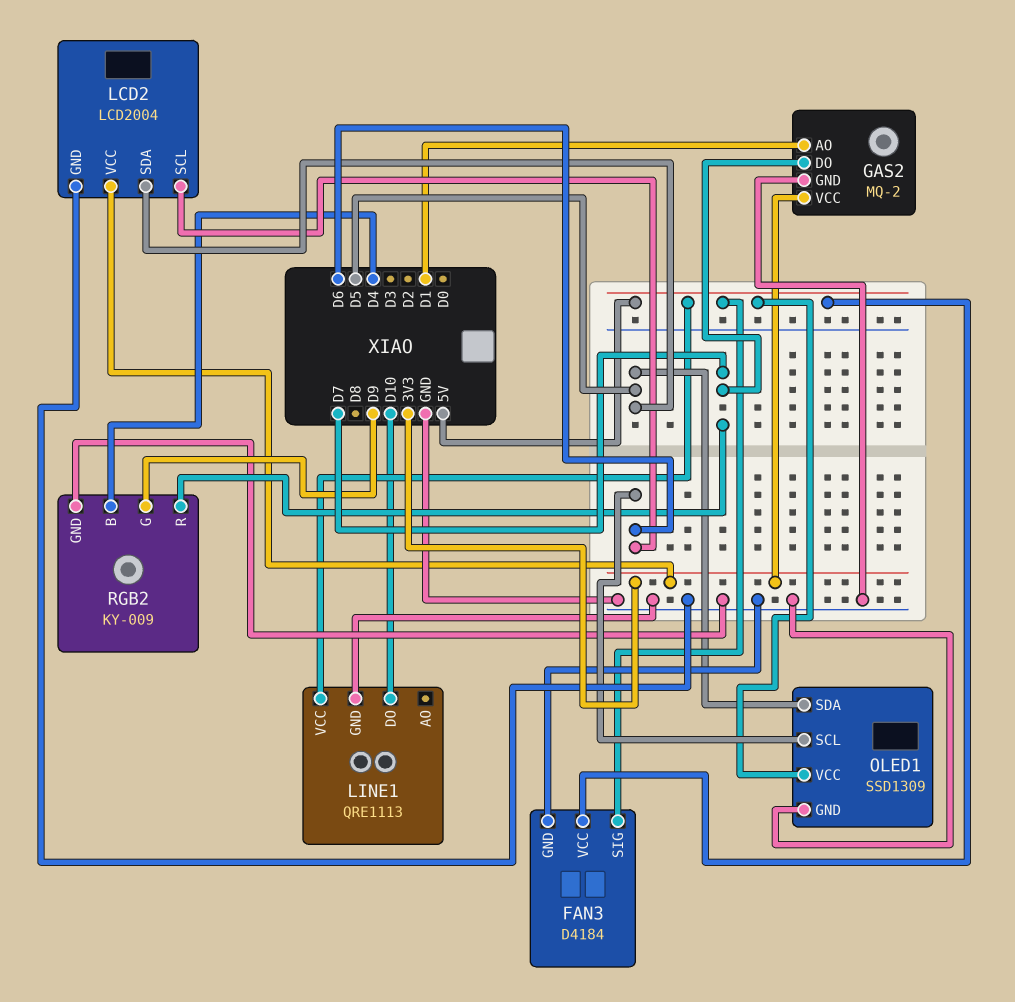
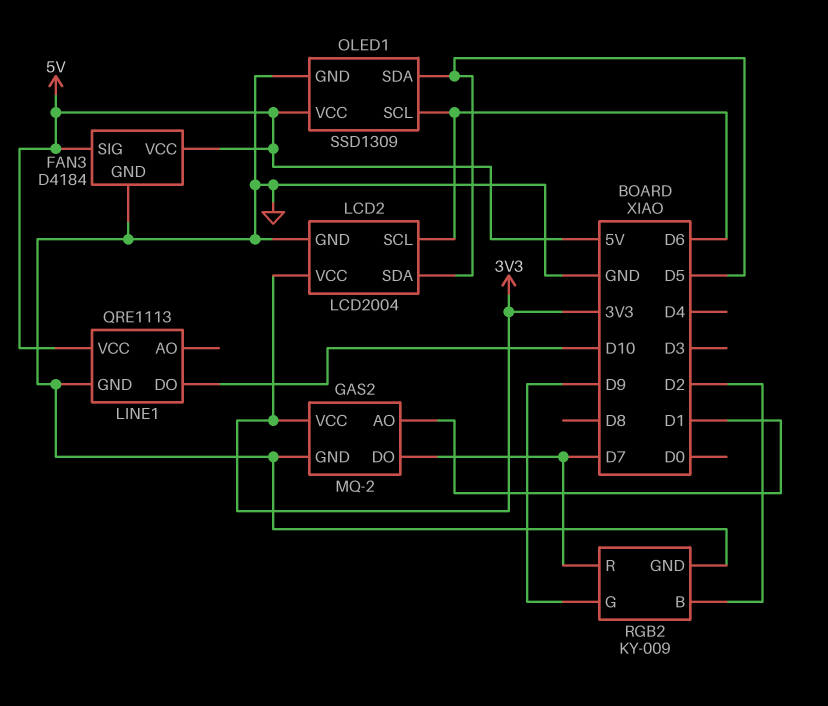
RGB2 pin B: D4 -> D2

